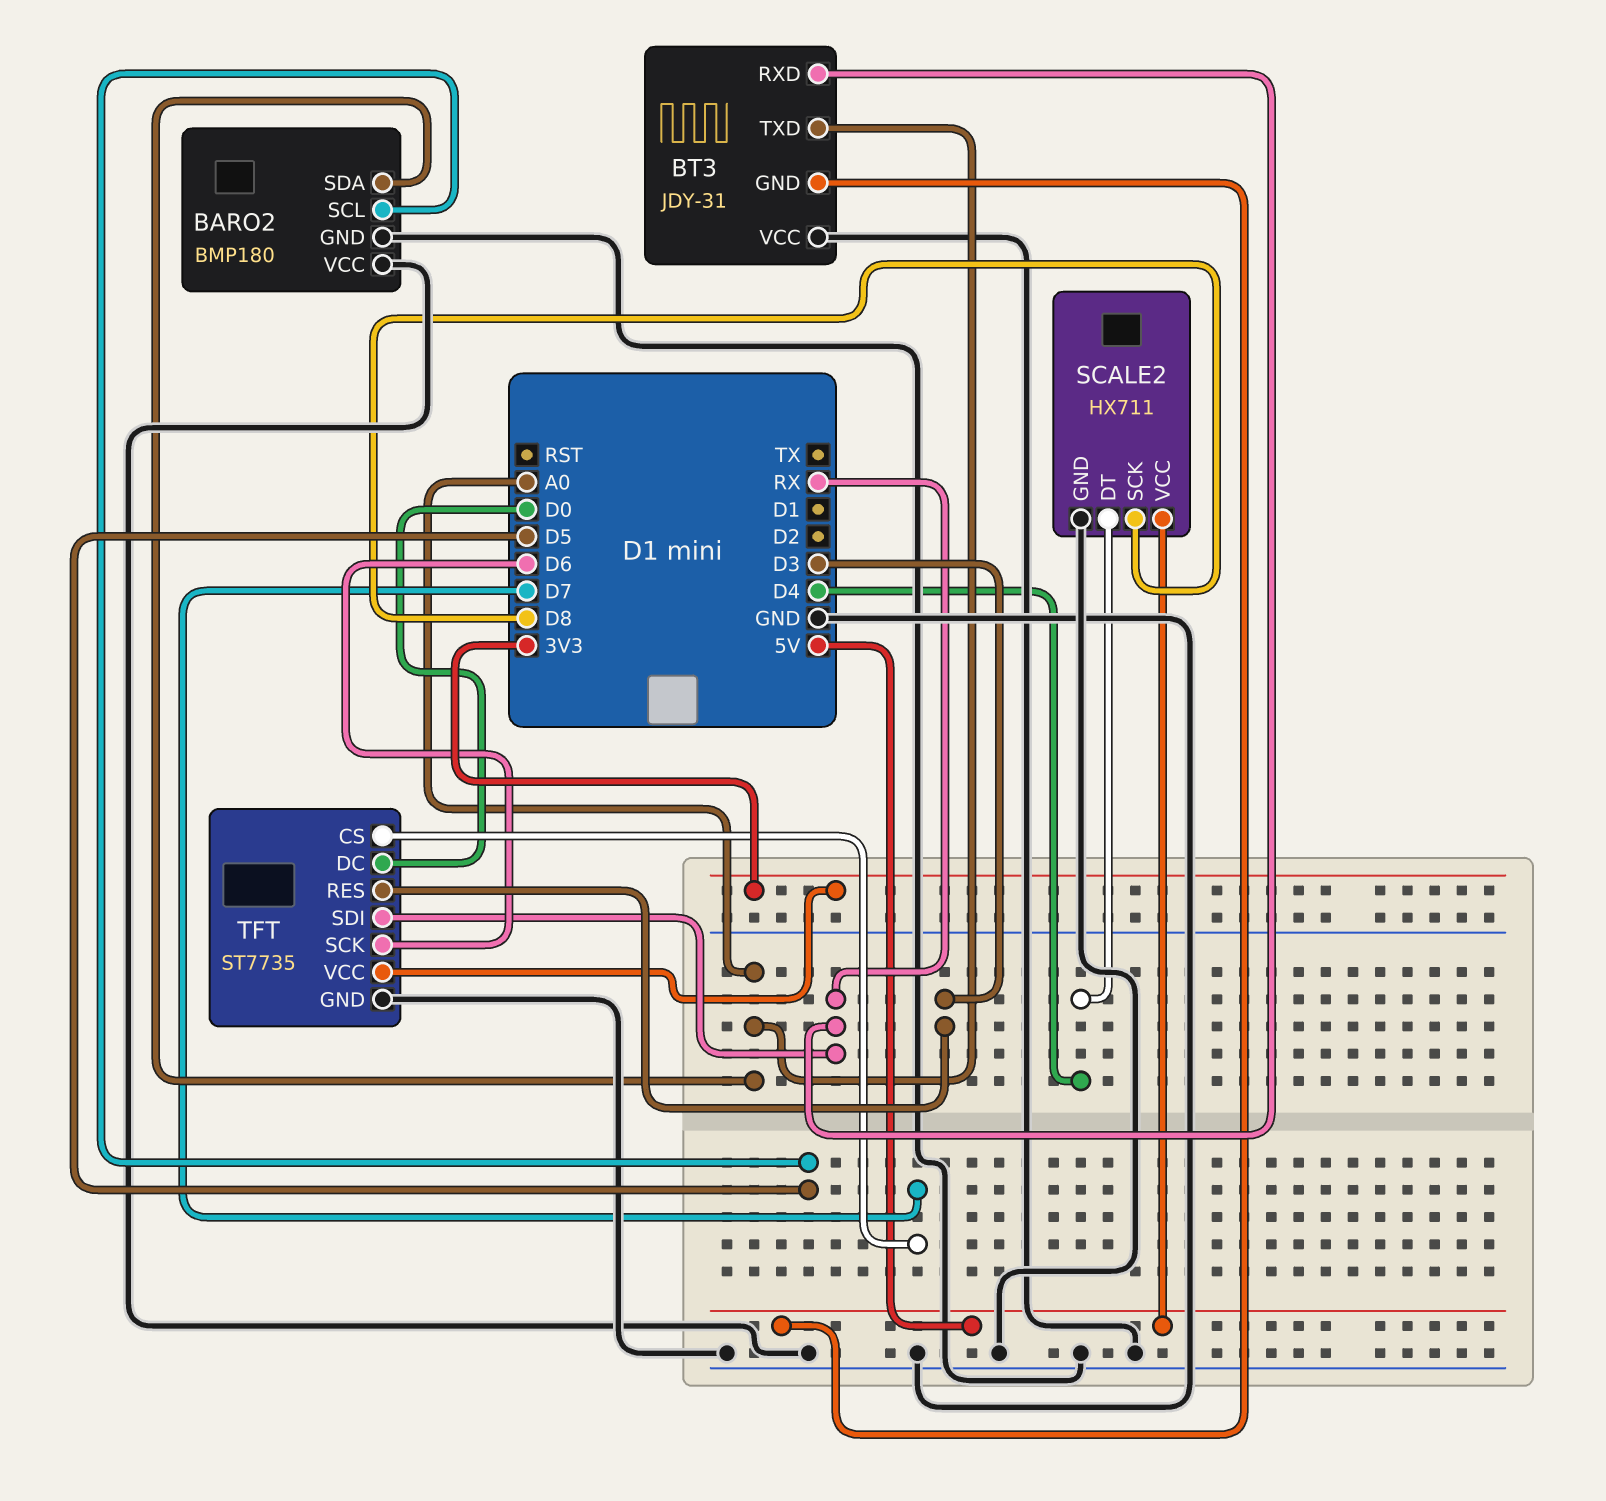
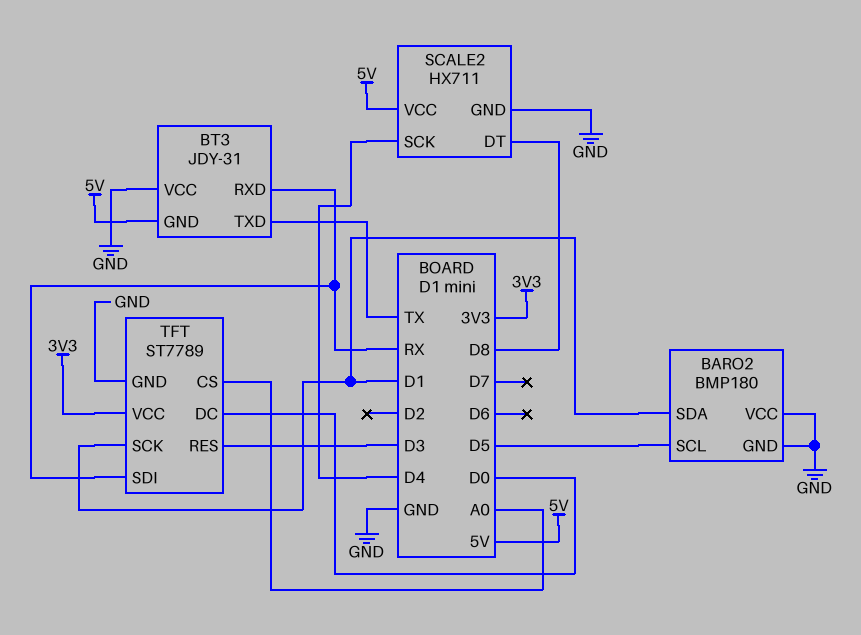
BARO2 pin SDA: A0 -> D1
BT3 pin TXD: A0 -> TX
SCALE2 pin DT: D4 -> D8
SCALE2 pin SCK: D8 -> D4
TFT: ST7735 -> ST7789
TFT pin CS: D7 -> A0
TFT pin SCK: D6 -> D1

